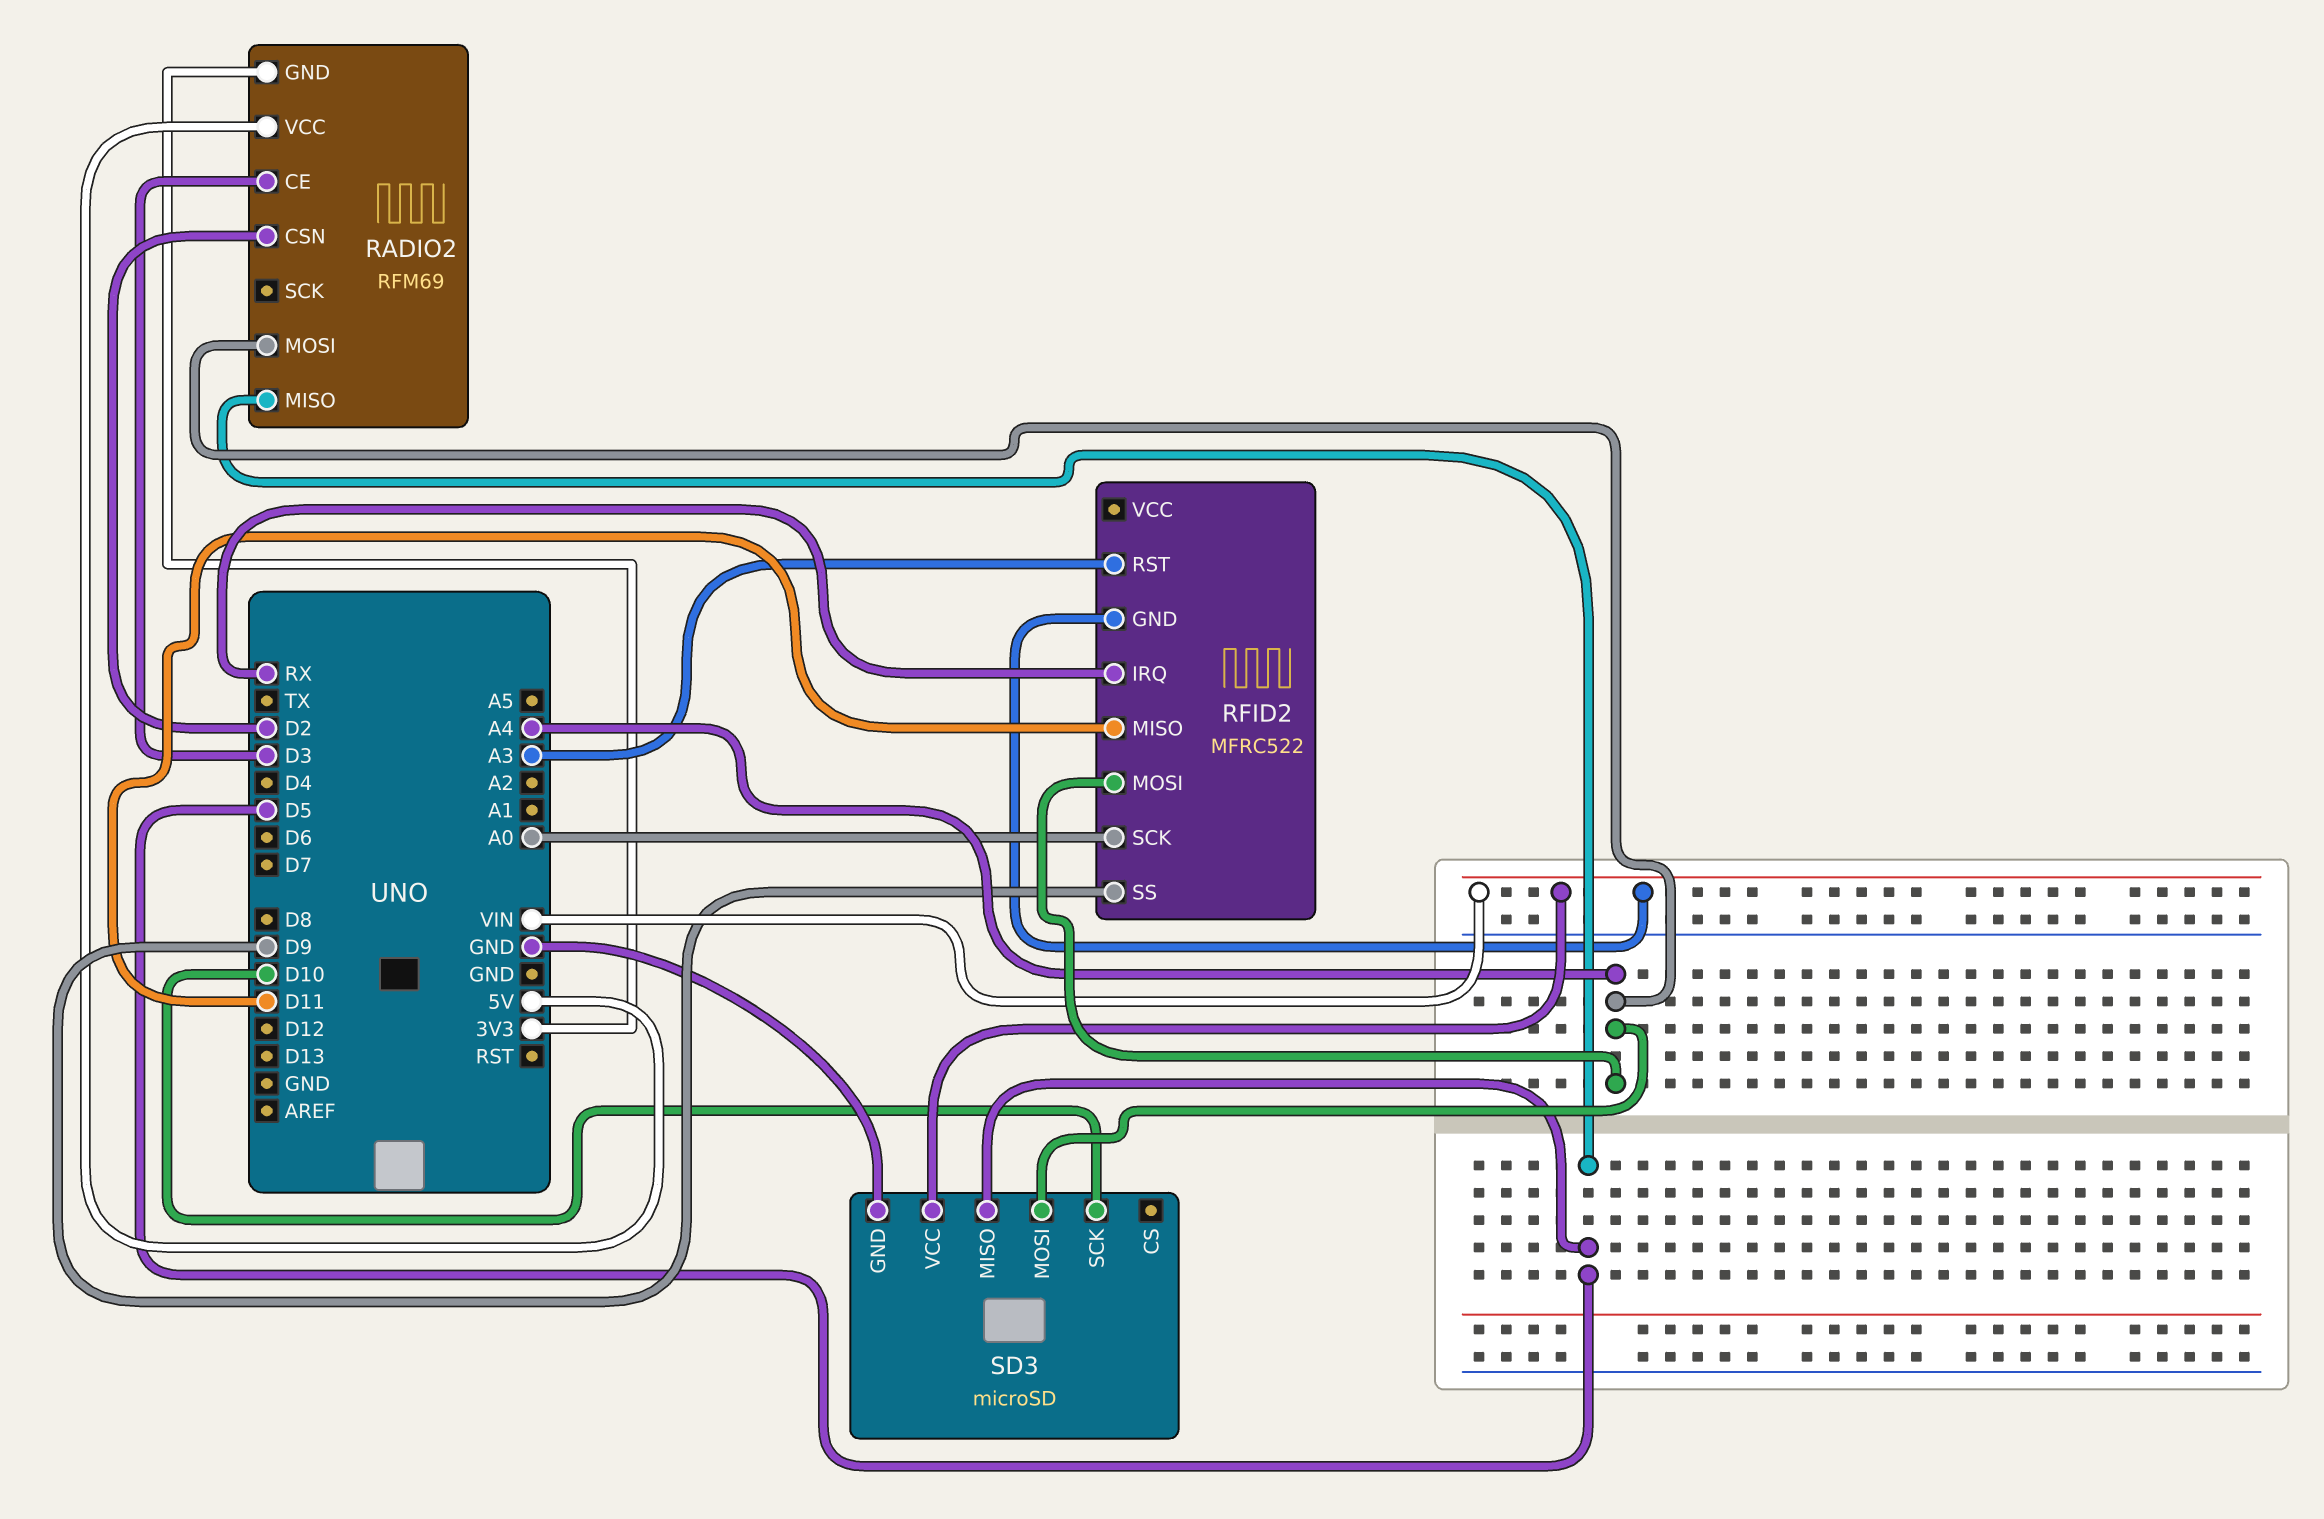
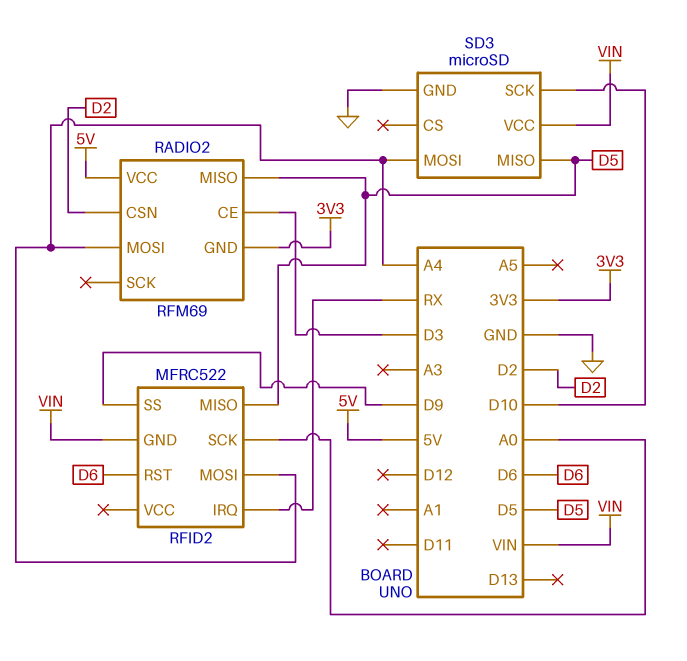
RFID2 pin MISO: D11 -> D5
RFID2 pin RST: A3 -> D6

